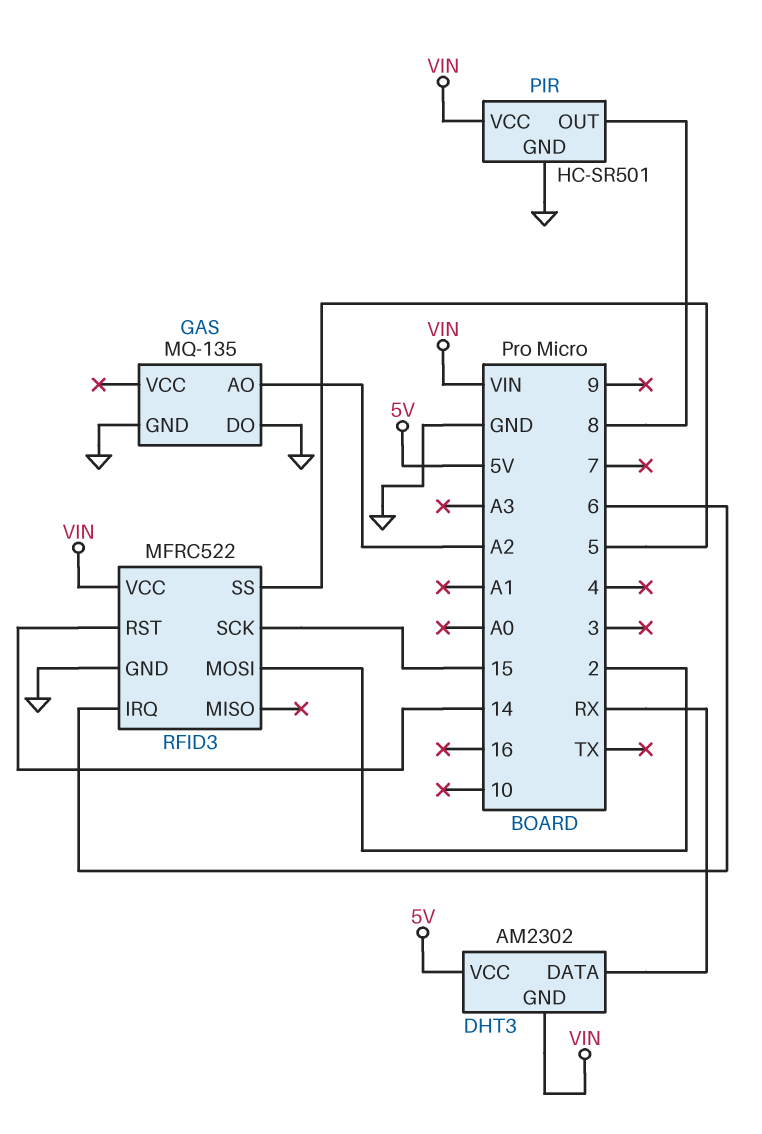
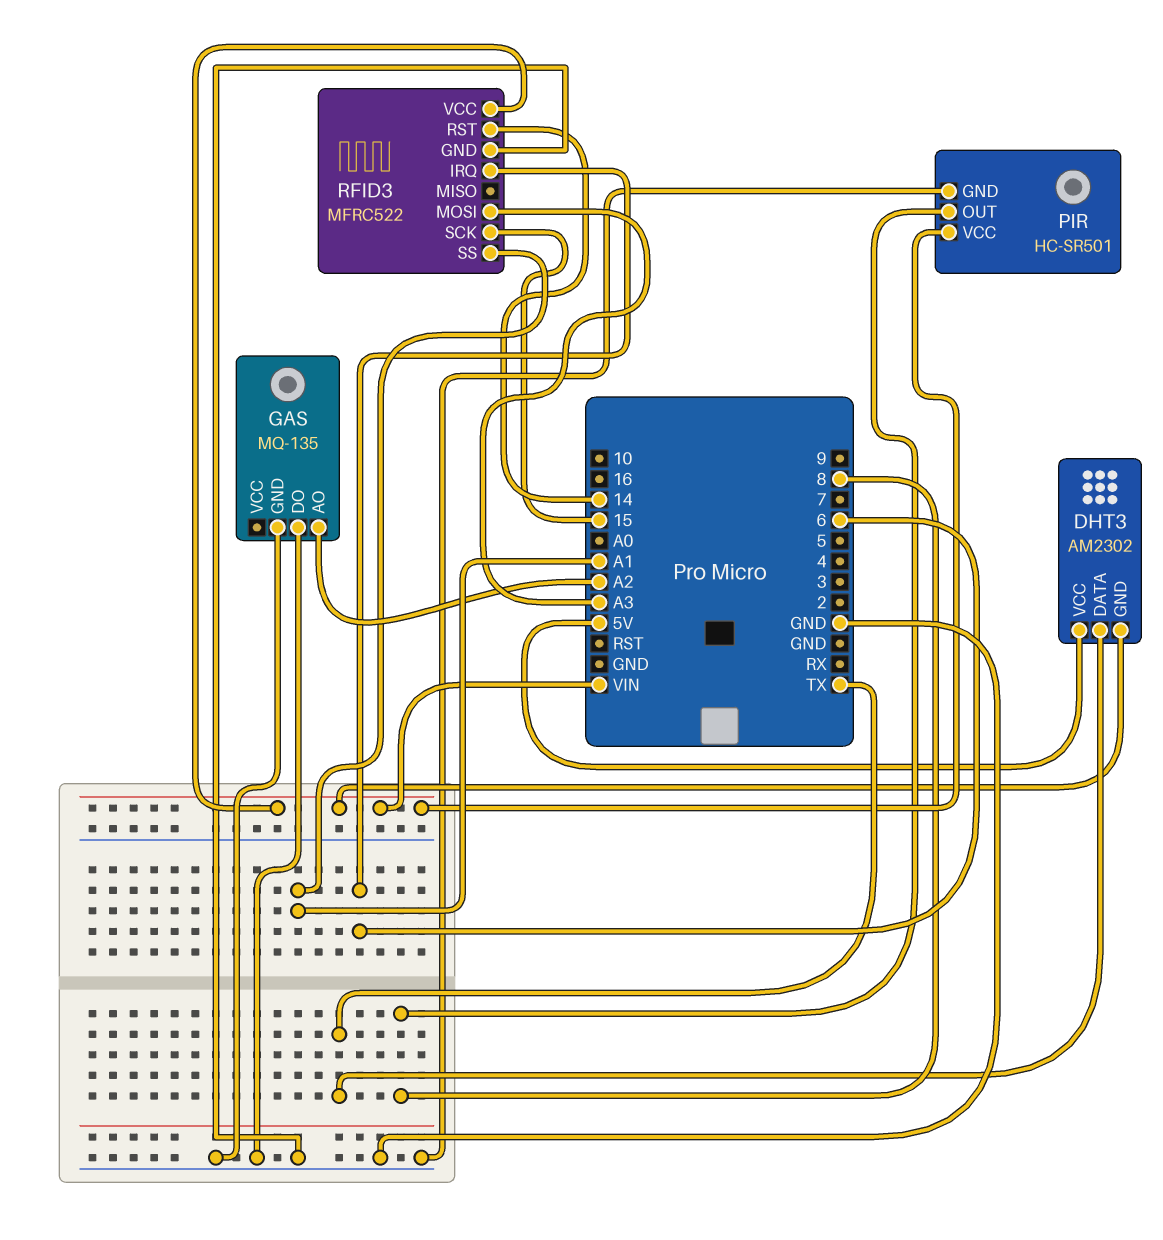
DHT3 pin DATA: RX -> TX
RFID3 pin MOSI: 2 -> A3
RFID3 pin SS: 5 -> A1

